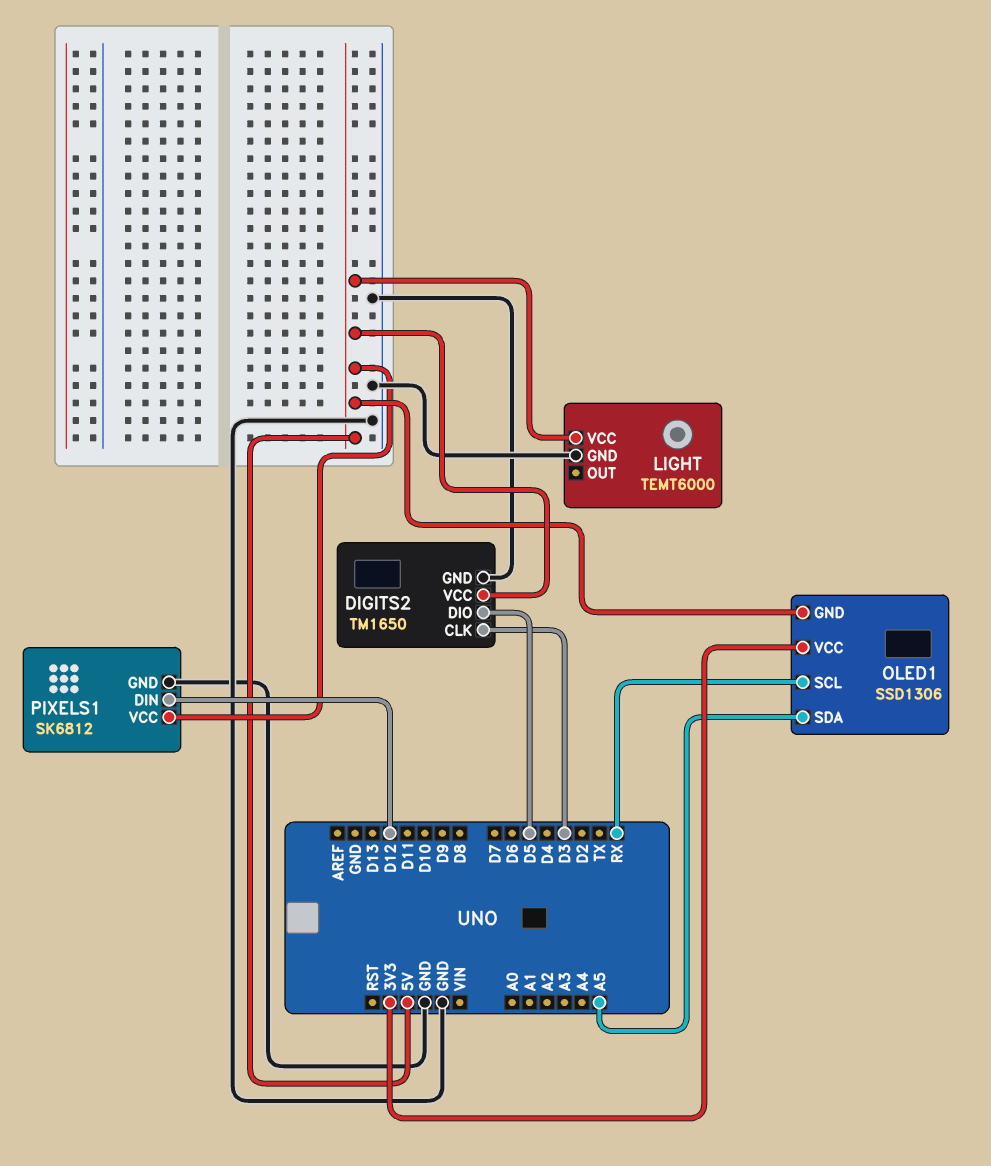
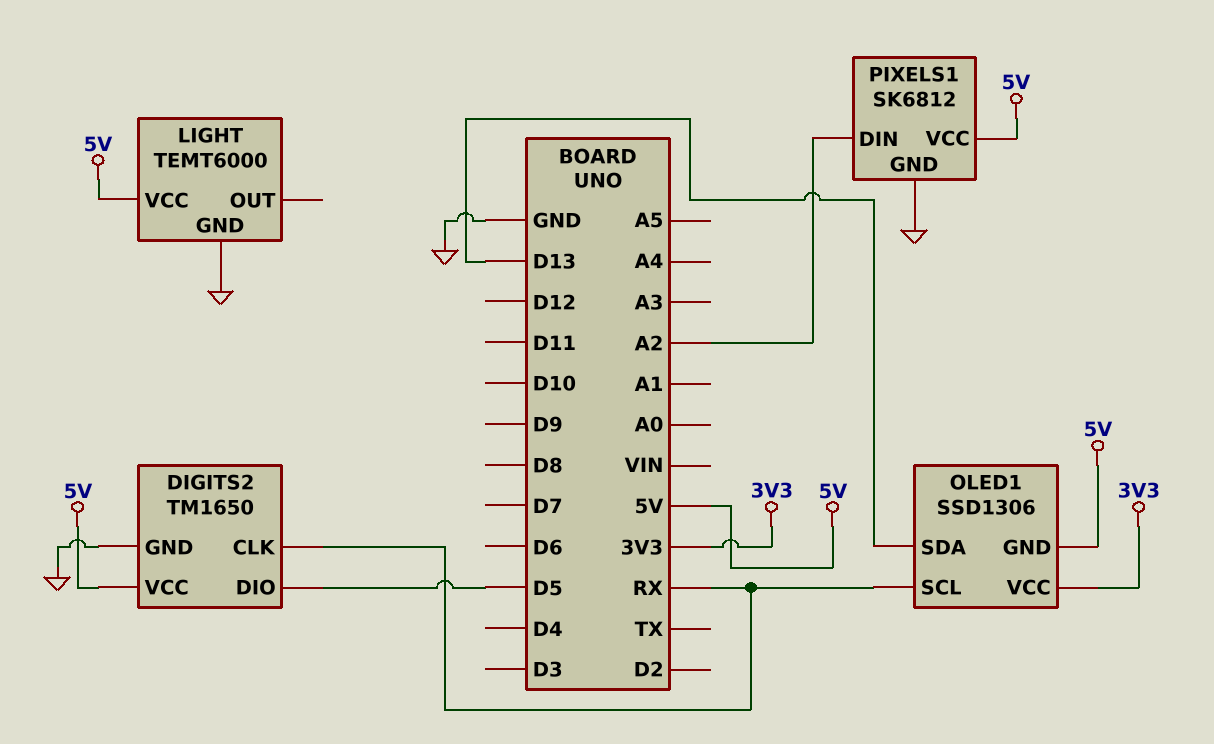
DIGITS2 pin CLK: D3 -> RX
OLED1 pin SDA: A5 -> D13
PIXELS1 pin DIN: D12 -> A2

